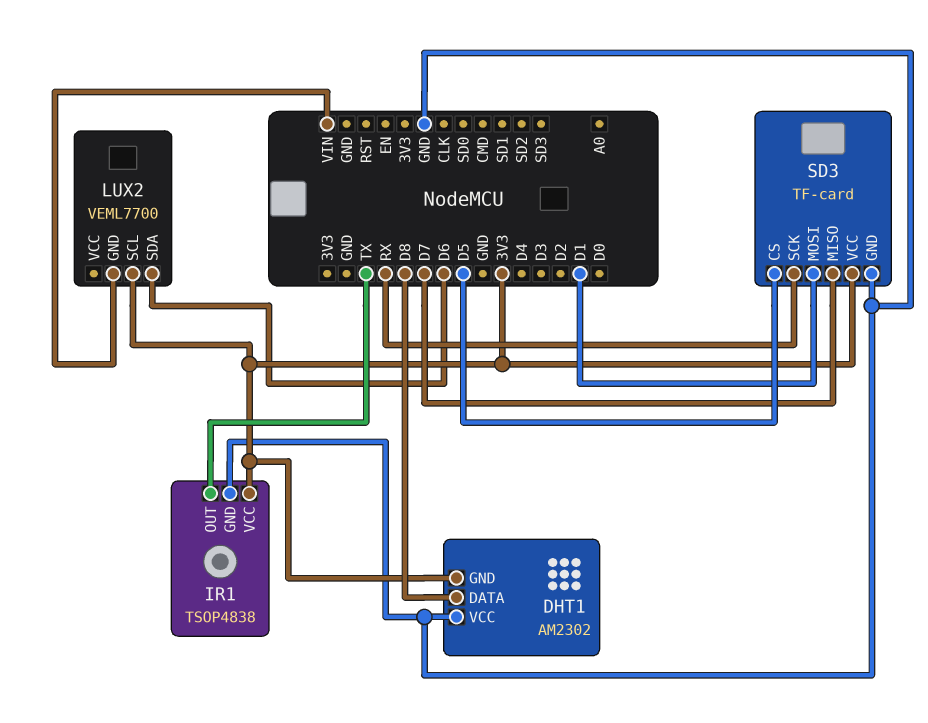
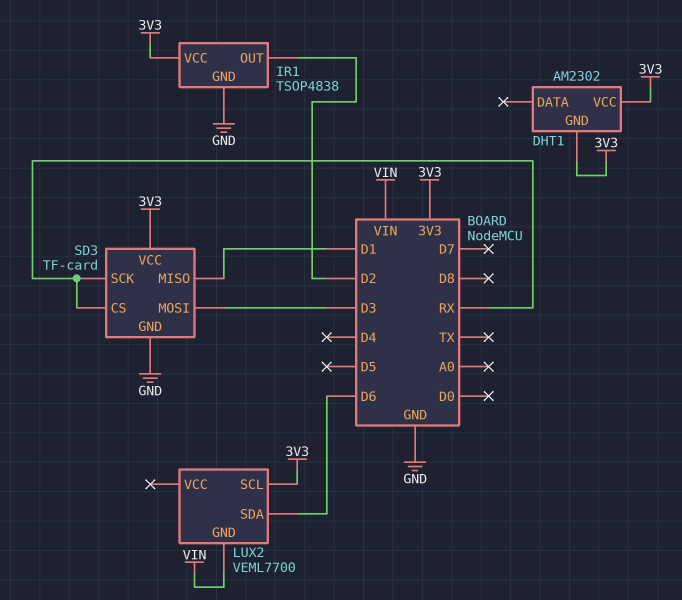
DHT1 pin DATA: D8 -> none
DHT1 pin VCC: GND -> 3V3
IR1 pin OUT: TX -> D2
SD3 pin CS: D5 -> RX
SD3 pin MISO: D7 -> D1
SD3 pin MOSI: D1 -> D3

